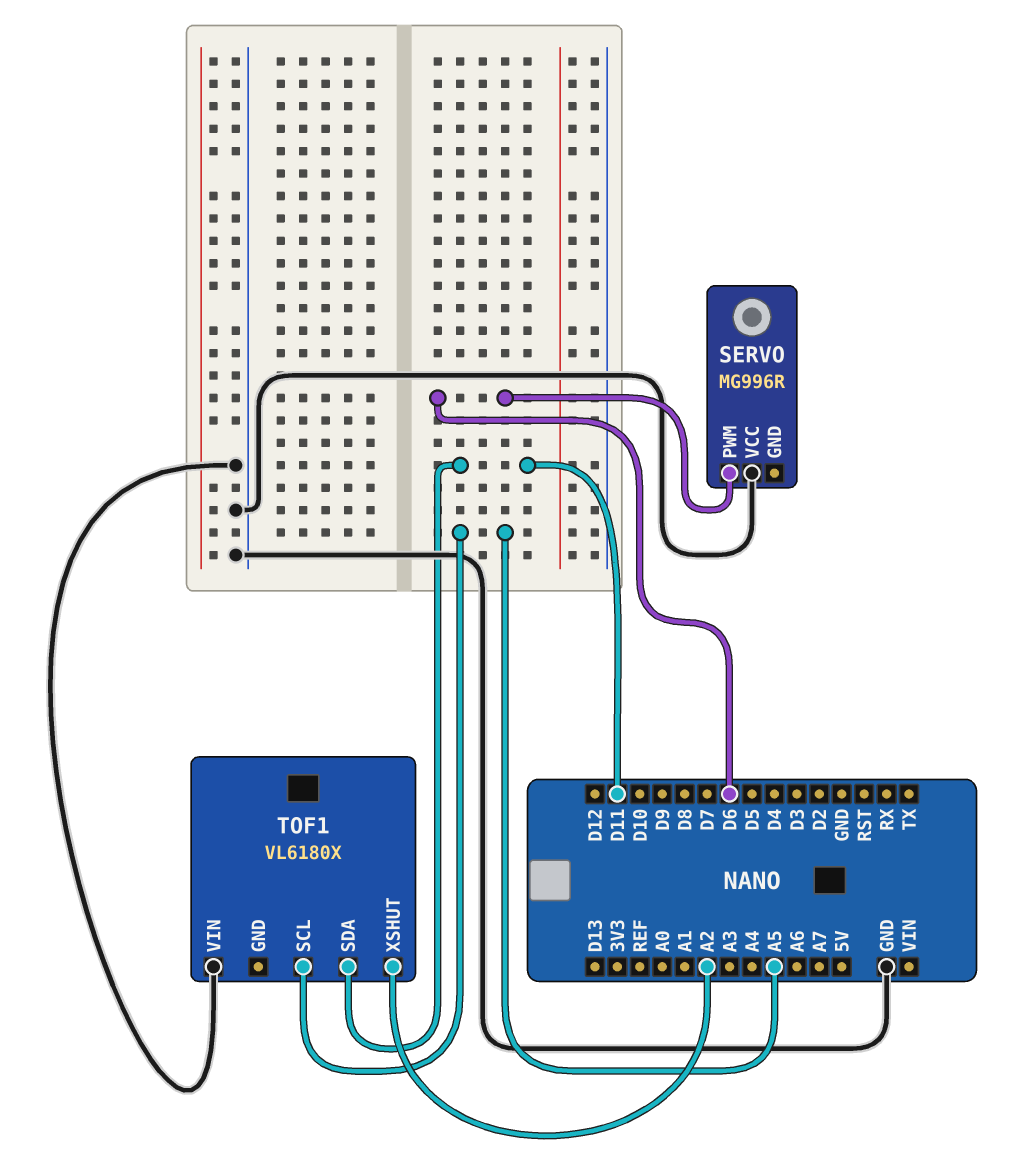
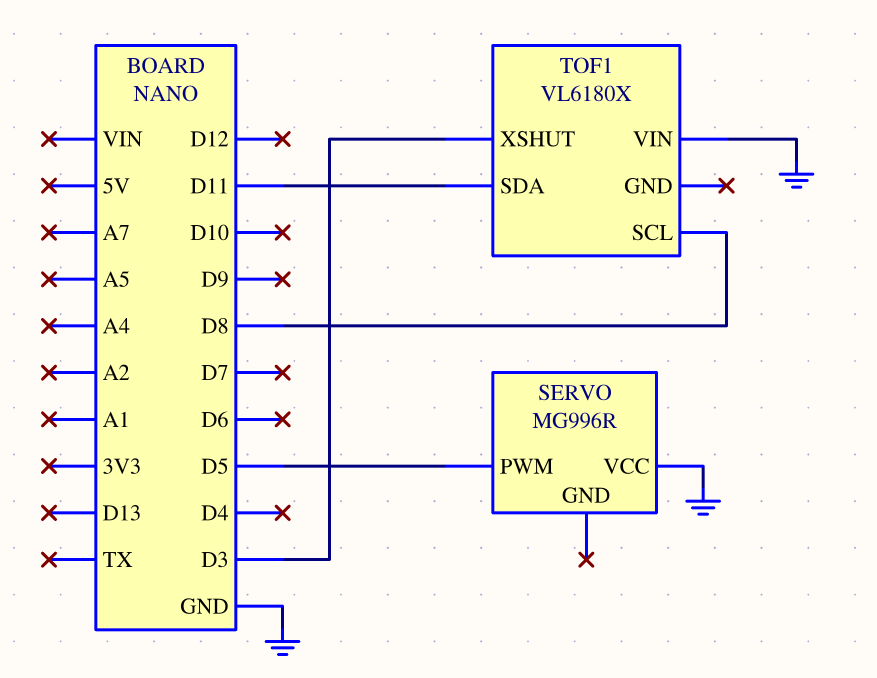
SERVO pin PWM: D6 -> D5
TOF1 pin SCL: A5 -> D8
TOF1 pin XSHUT: A2 -> D3

